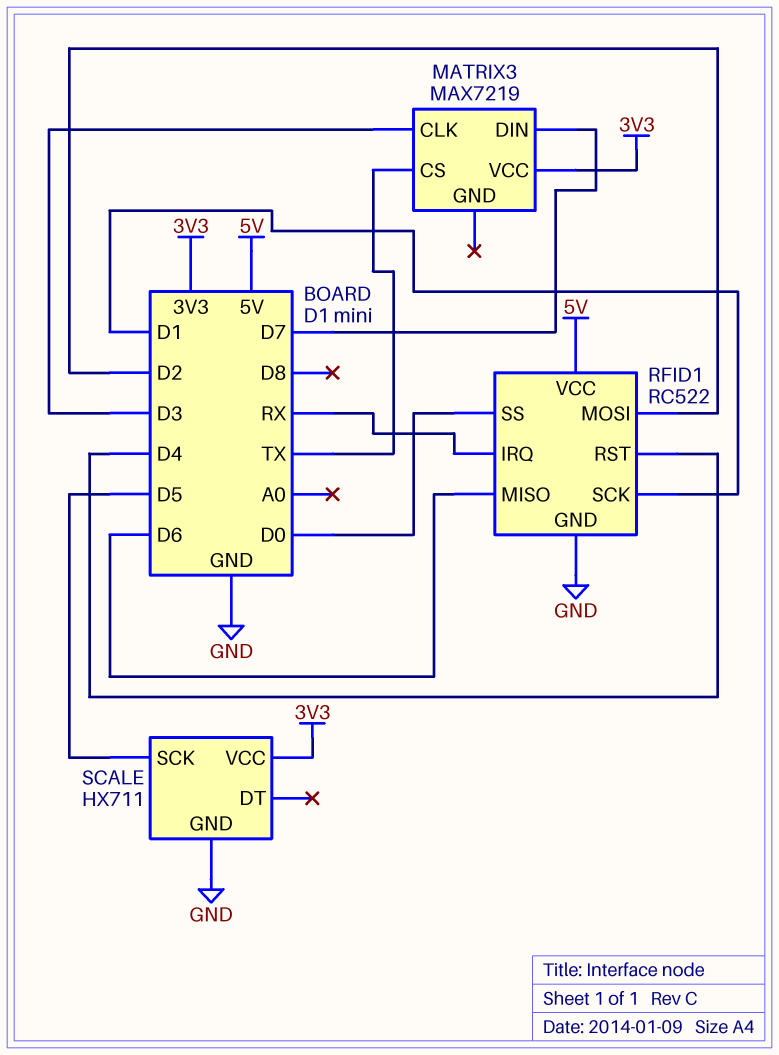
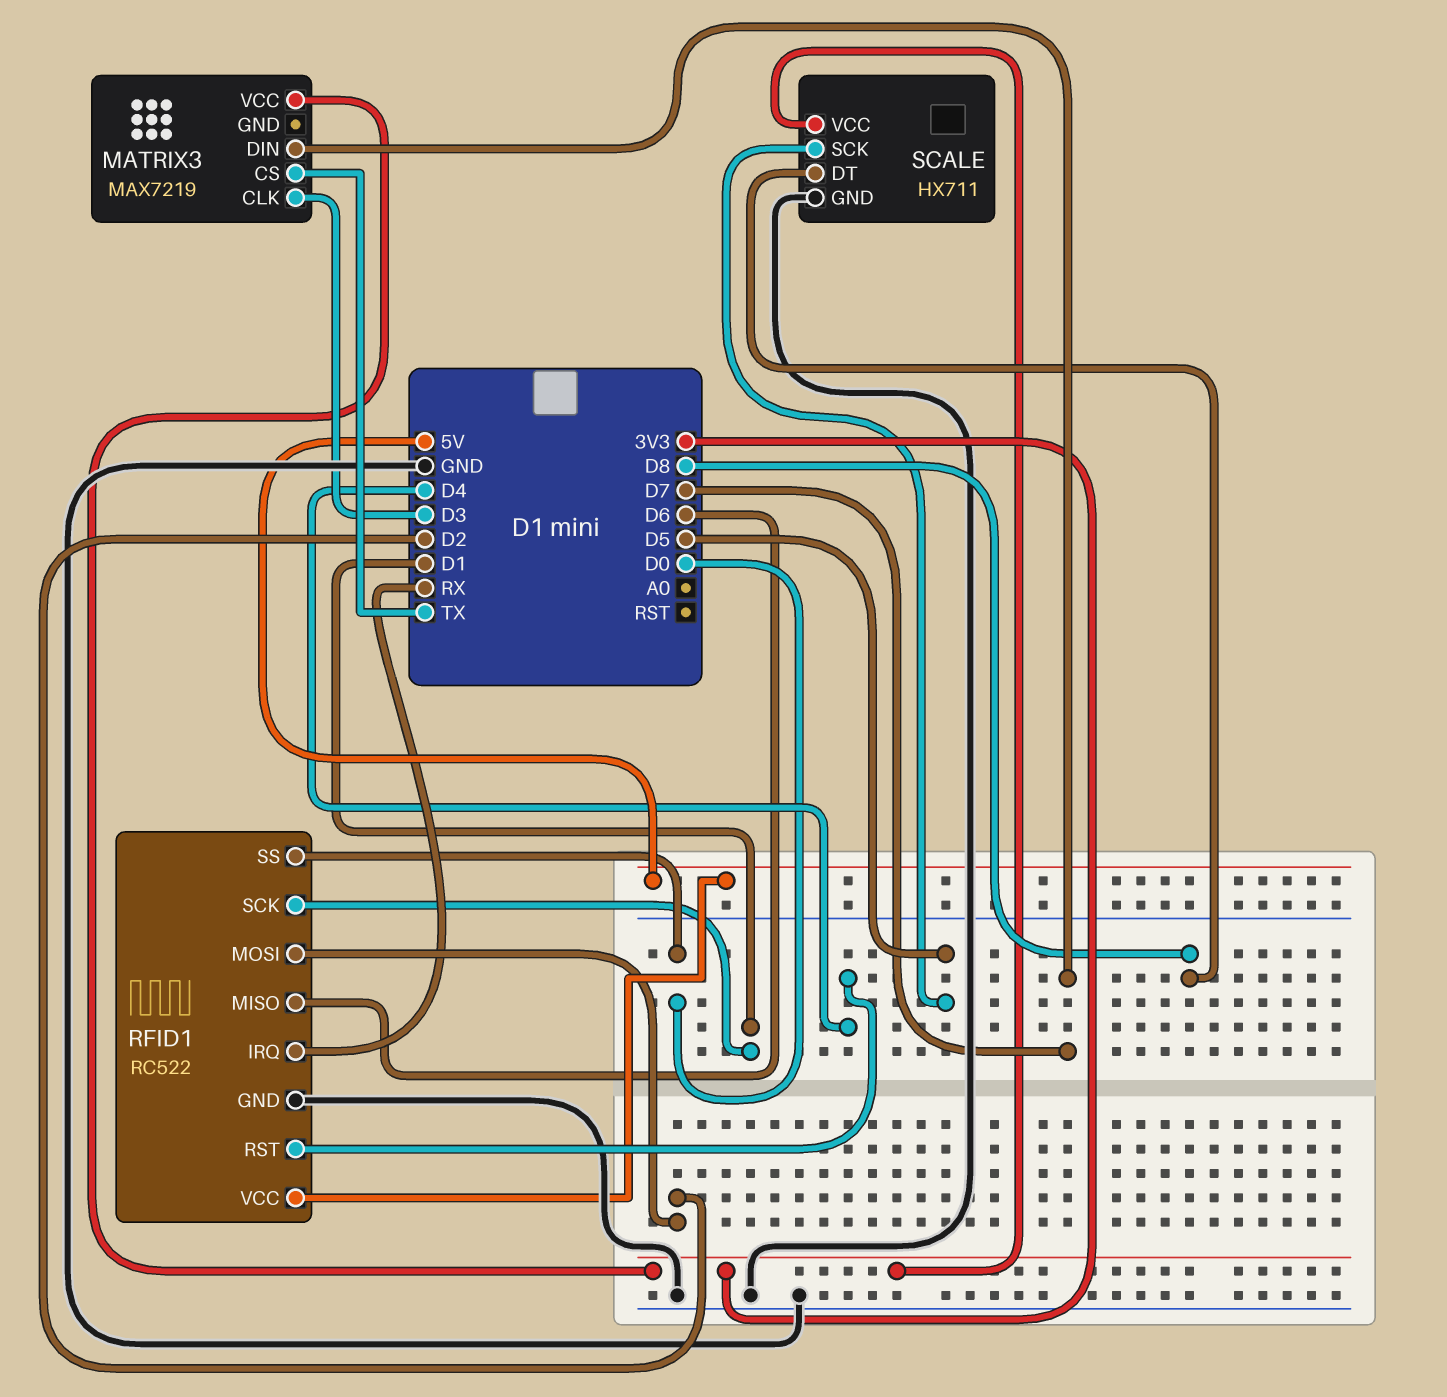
SCALE pin DT: none -> D8

